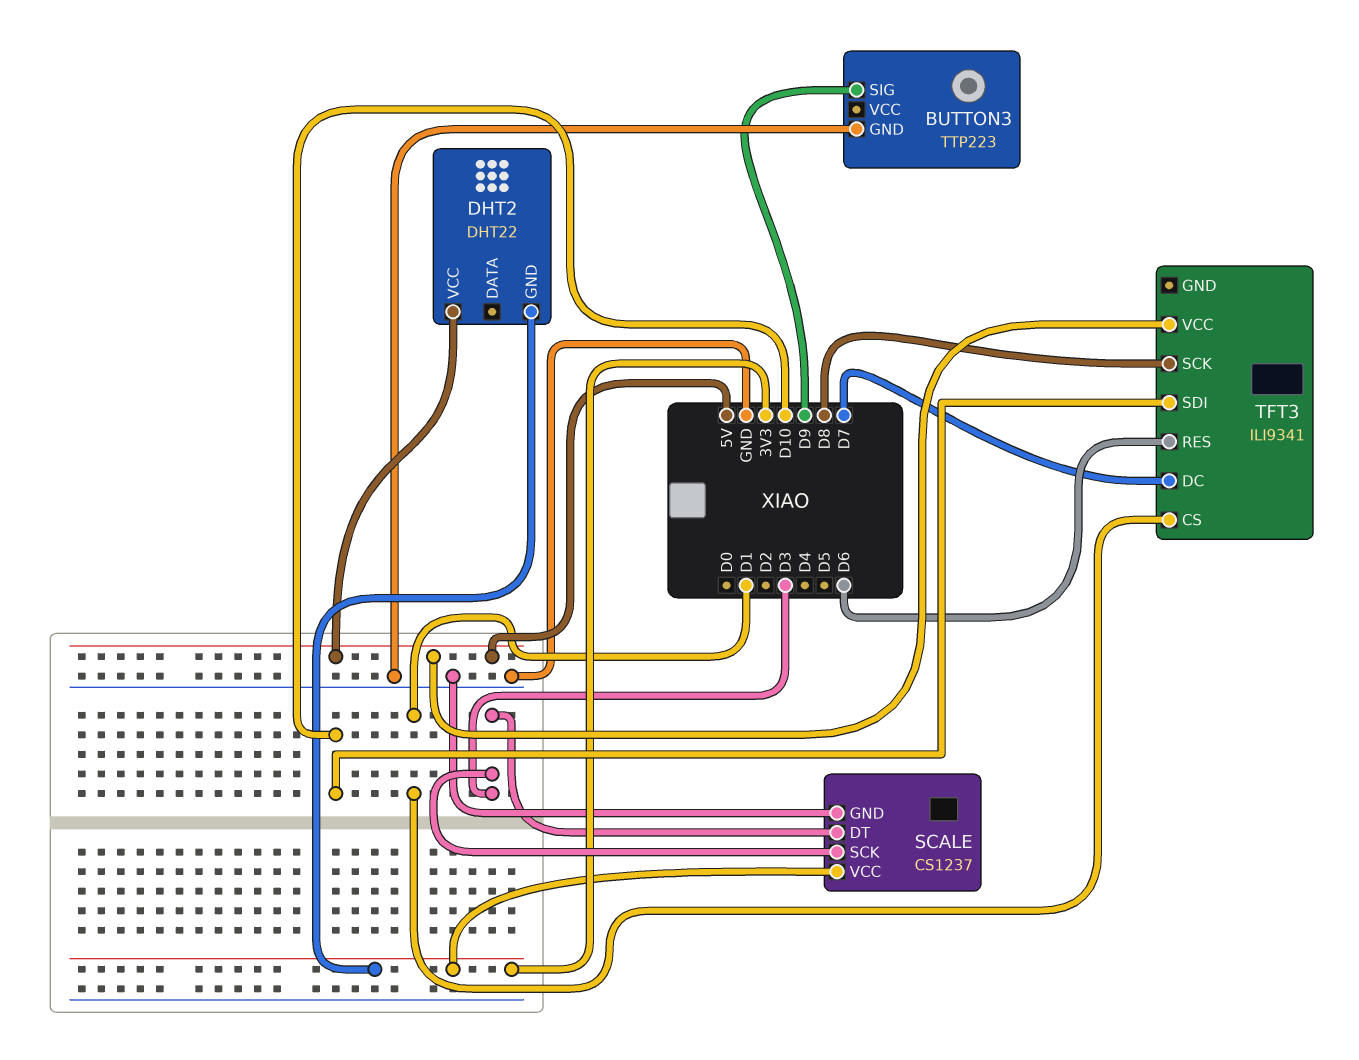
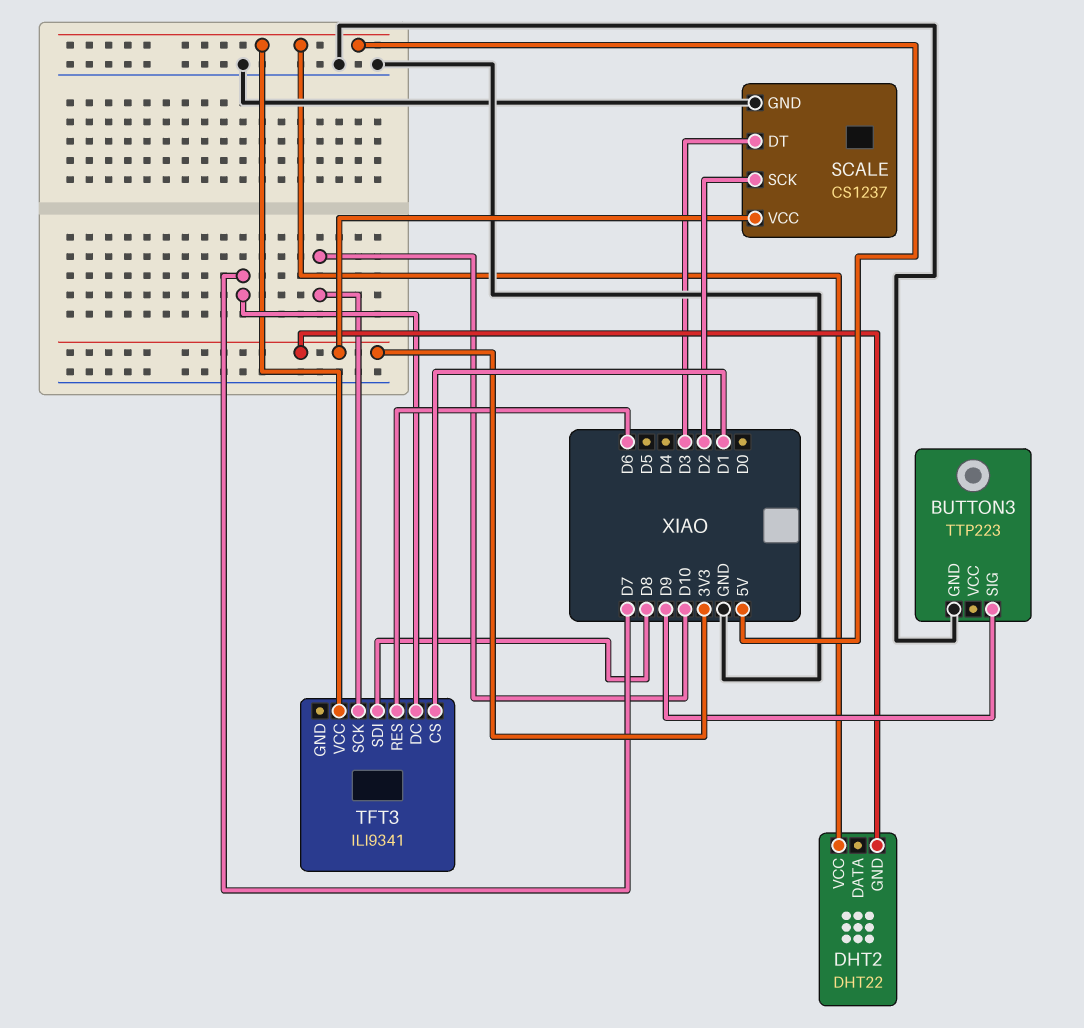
SCALE pin SCK: D3 -> D2
TFT3 pin SCK: D8 -> D10
TFT3 pin SDI: D10 -> D8

